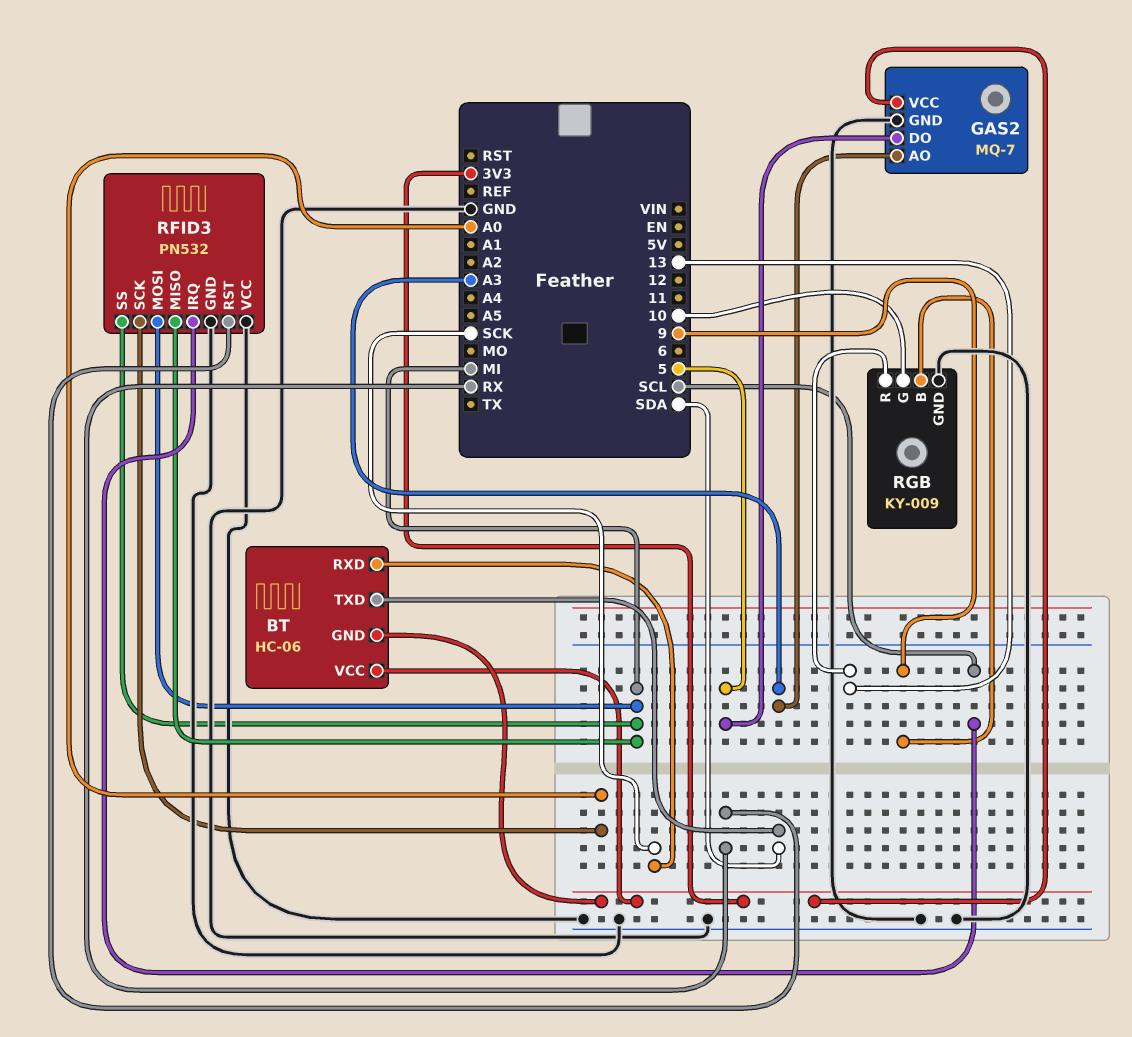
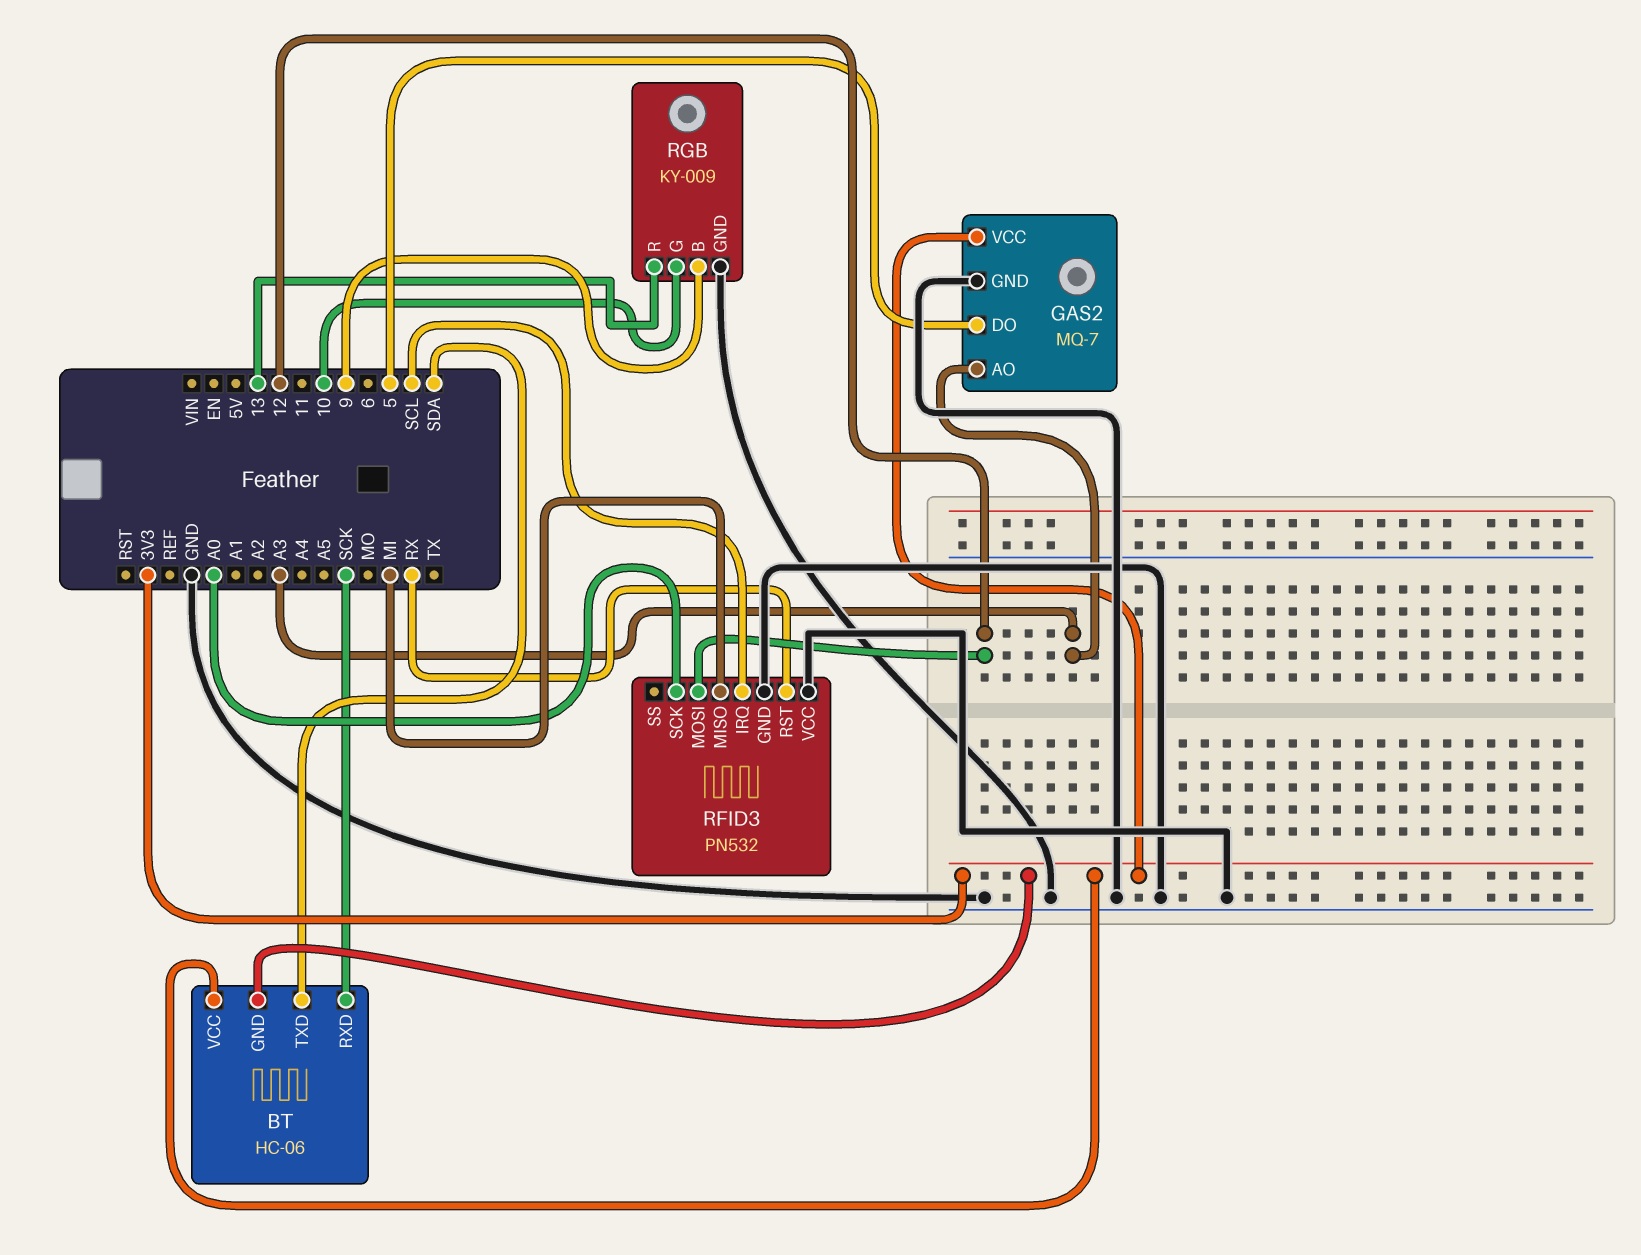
RFID3 pin MOSI: MI -> 12
RFID3 pin SS: MI -> none

